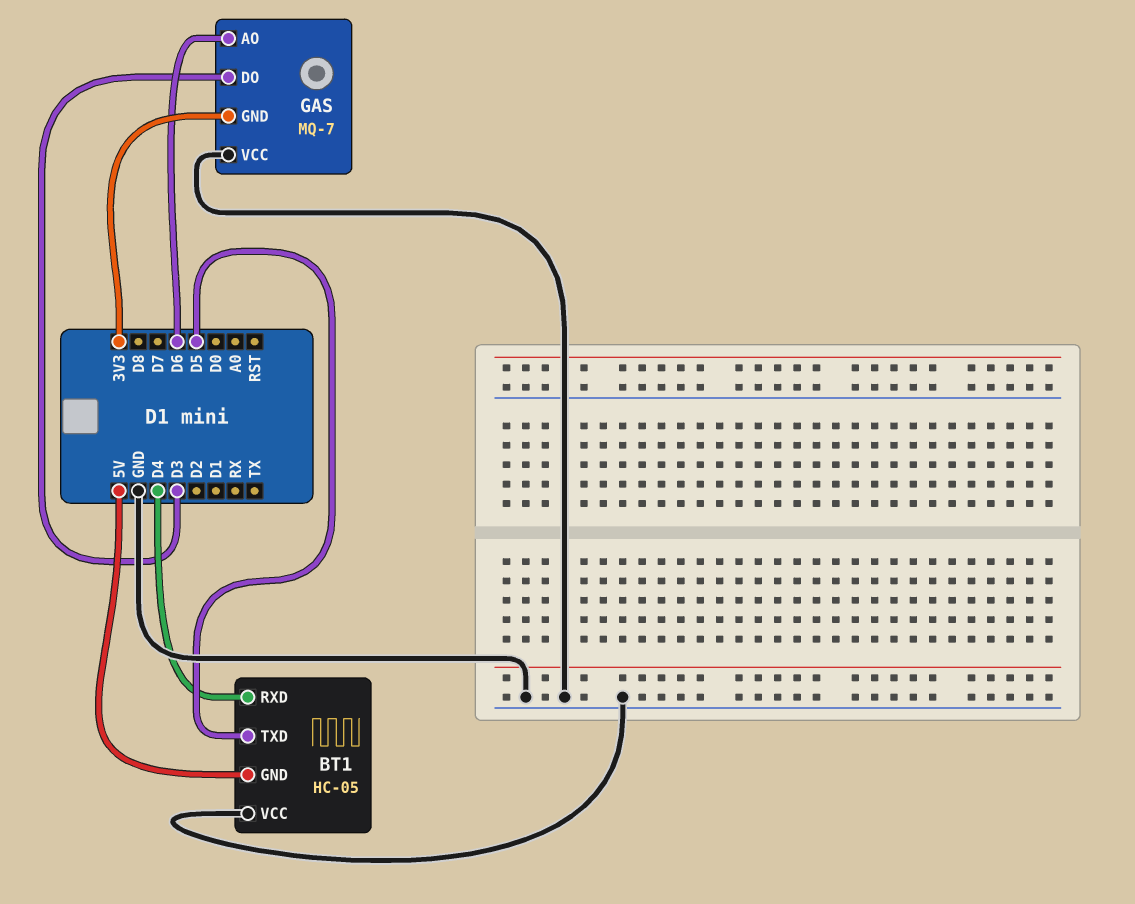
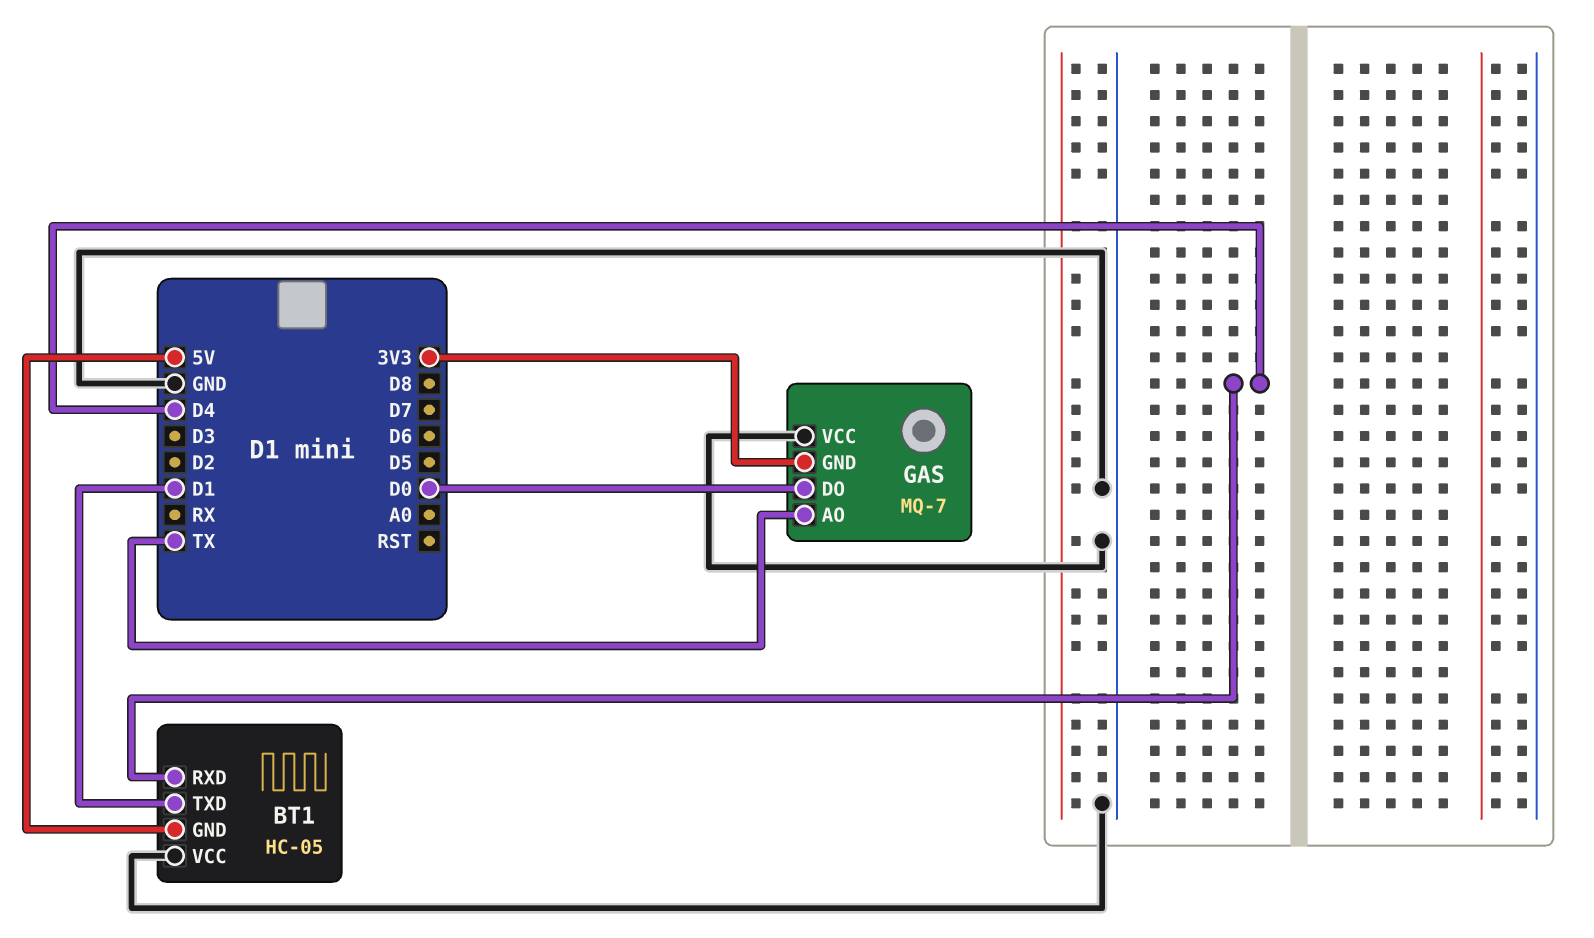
BT1 pin TXD: D5 -> D1
GAS pin AO: D6 -> TX
GAS pin DO: D3 -> D0

